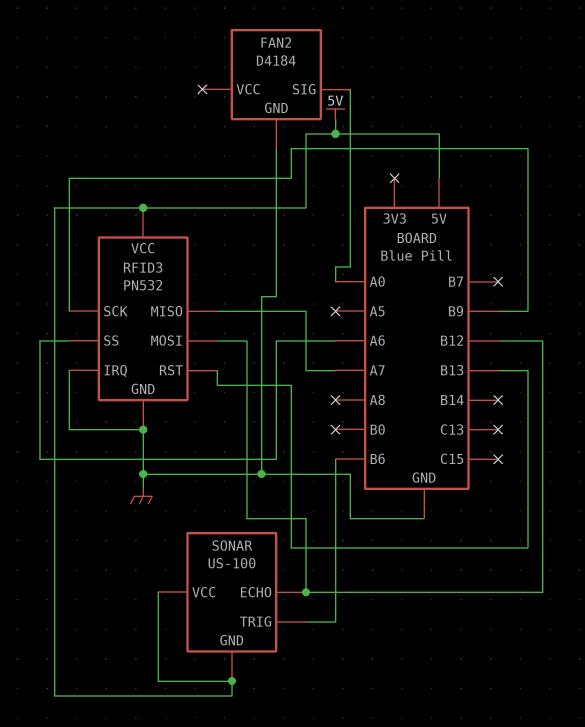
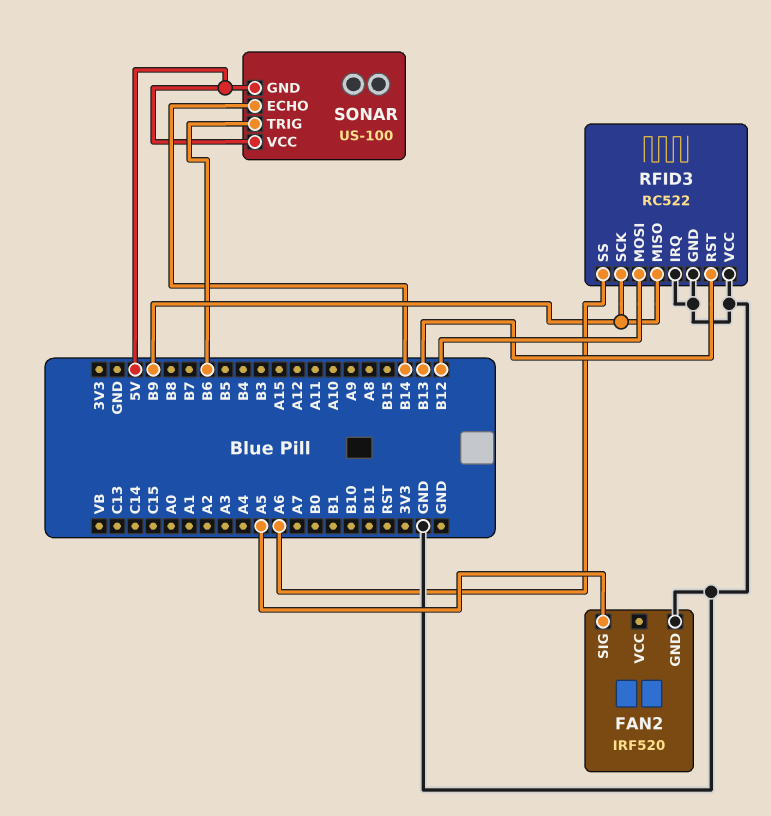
FAN2: D4184 -> IRF520
FAN2 pin SIG: A0 -> A5
RFID3: PN532 -> RC522
RFID3 pin MISO: A7 -> B9
RFID3 pin VCC: 5V -> GND
SONAR pin ECHO: B12 -> B14

